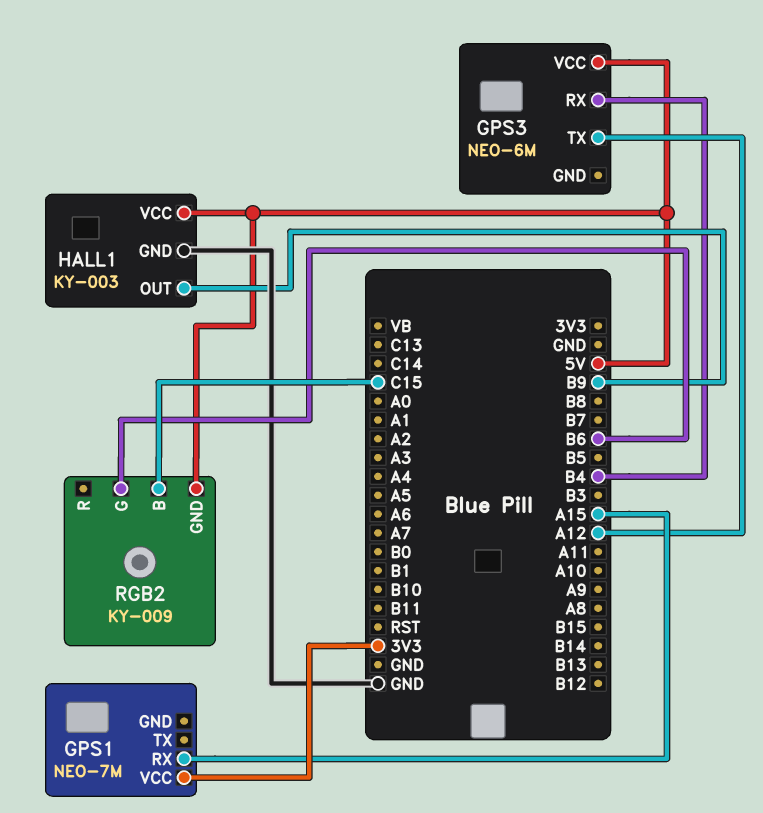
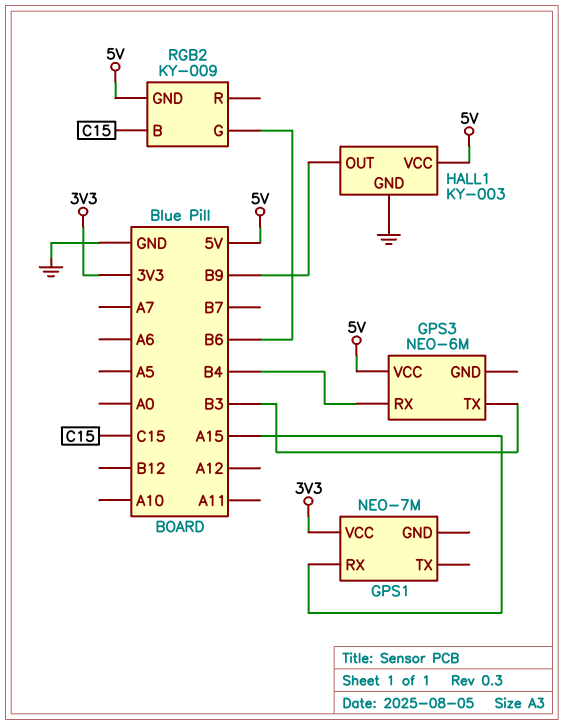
GPS3 pin TX: A12 -> B3

